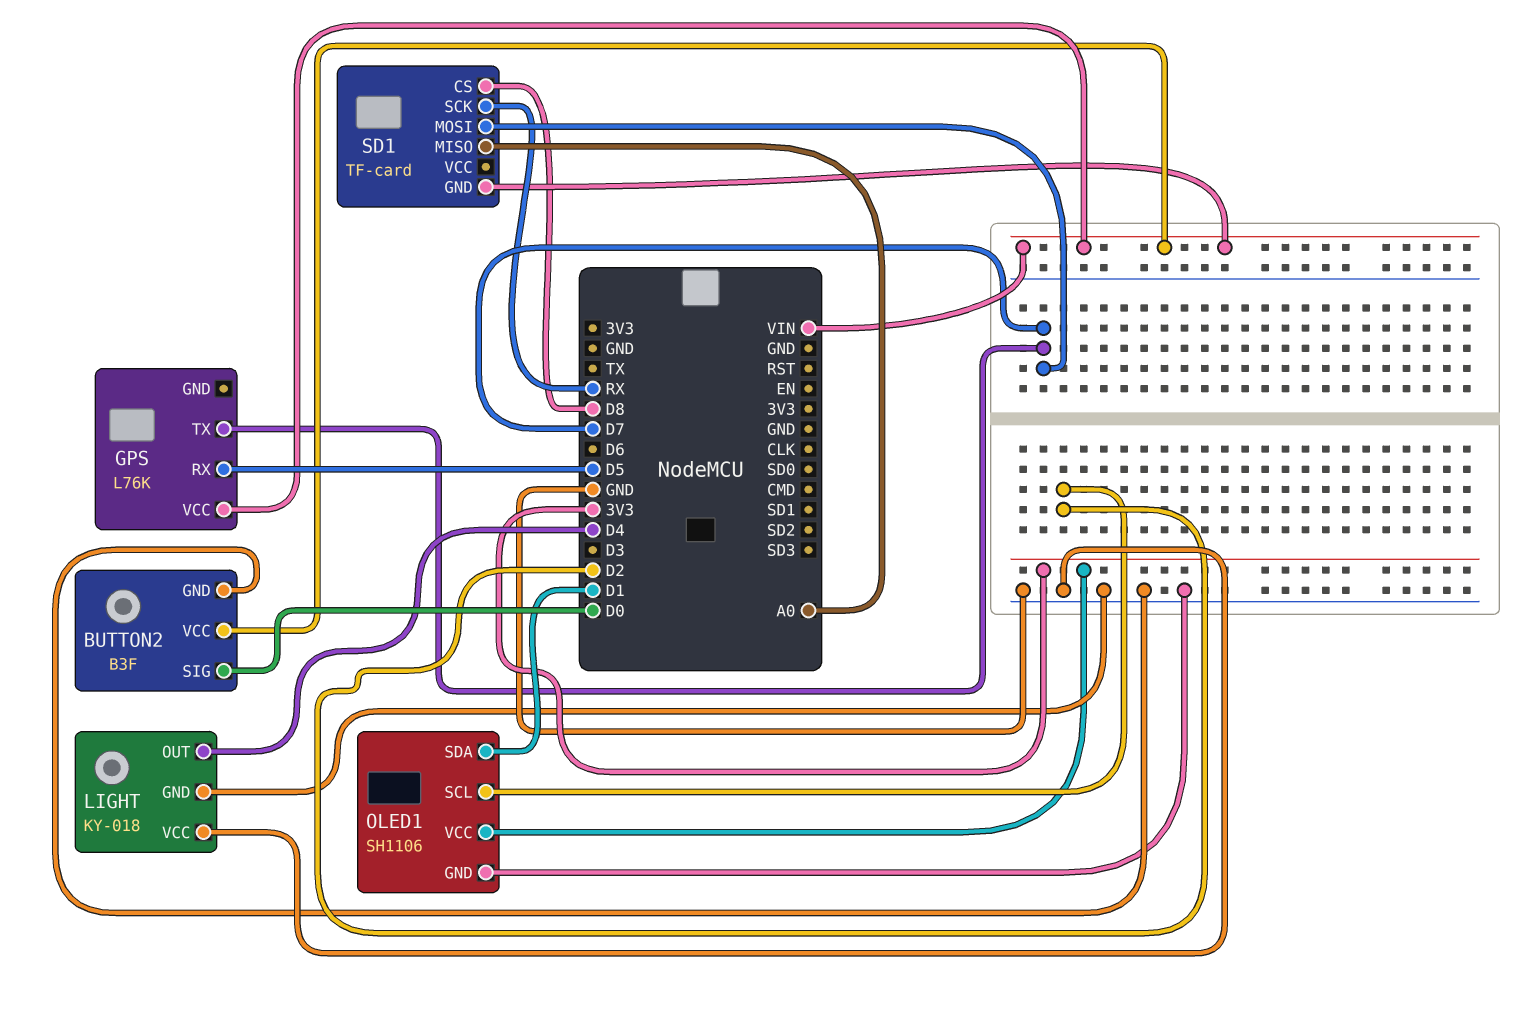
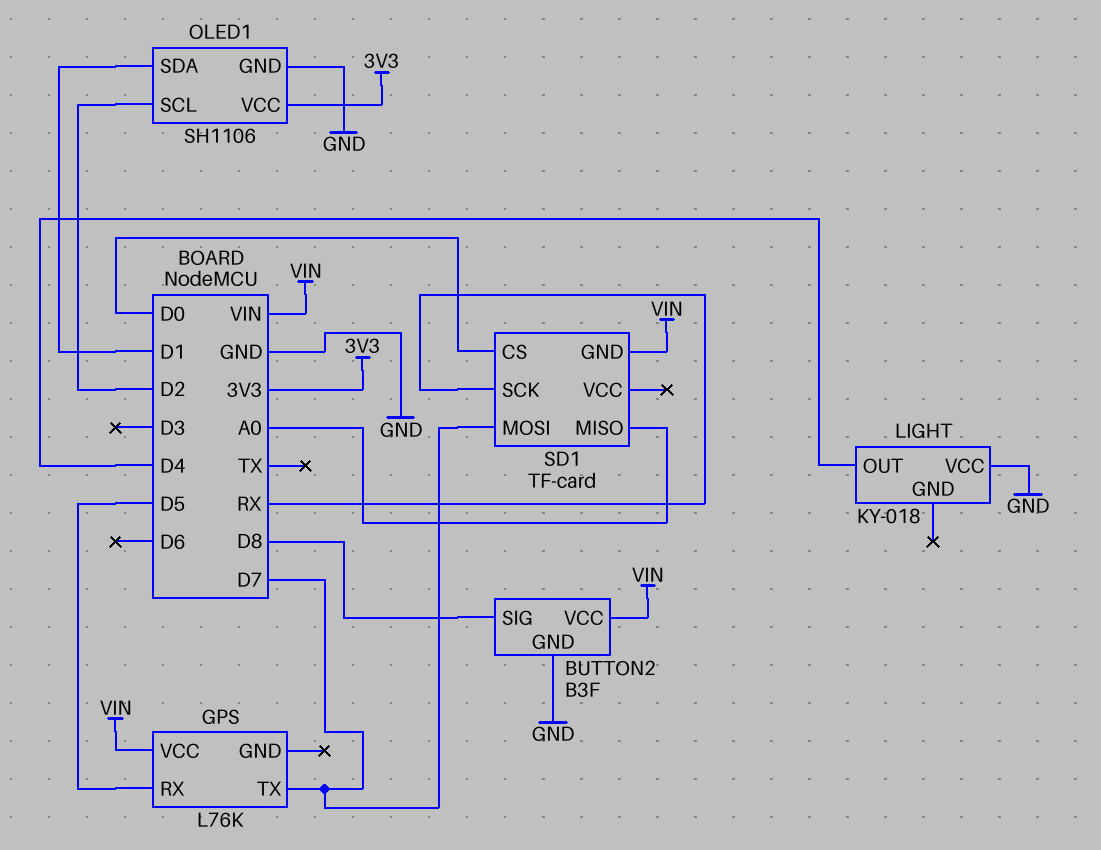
BUTTON2 pin SIG: D0 -> D8
LIGHT pin GND: GND -> none
SD1 pin CS: D8 -> D0

